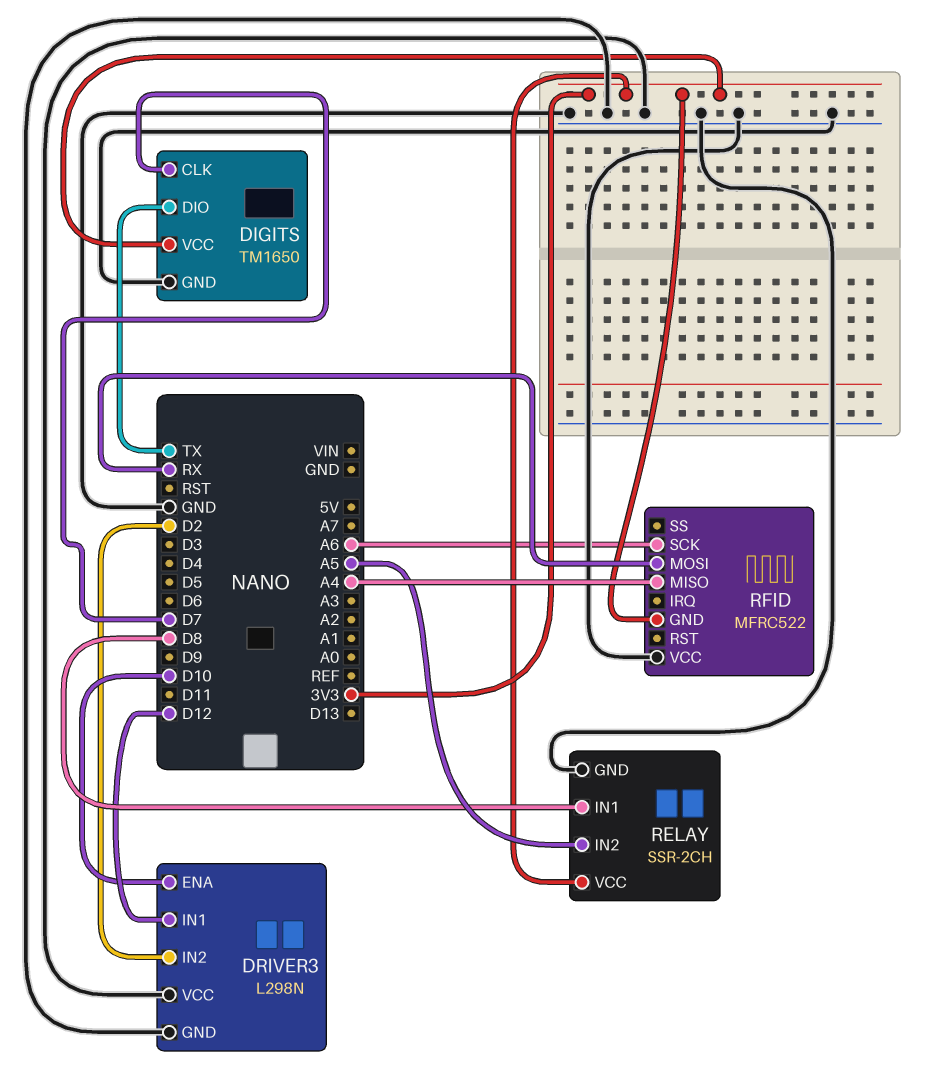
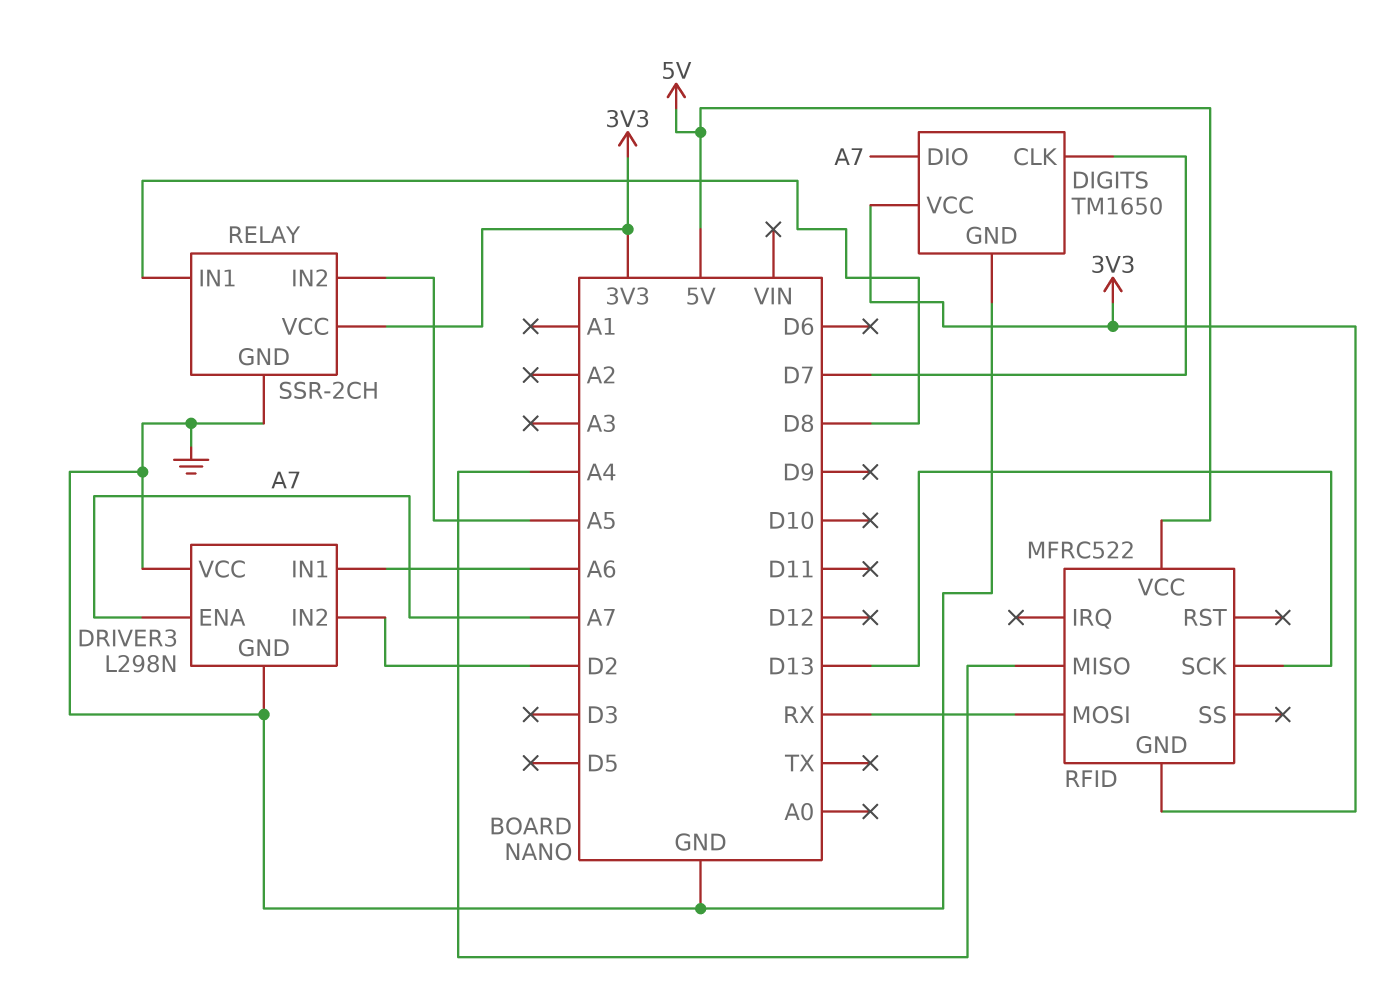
DIGITS pin DIO: TX -> A7
DRIVER3 pin ENA: D10 -> A7
DRIVER3 pin IN1: D12 -> A6
RFID pin SCK: A6 -> D13
RFID pin VCC: GND -> 5V

